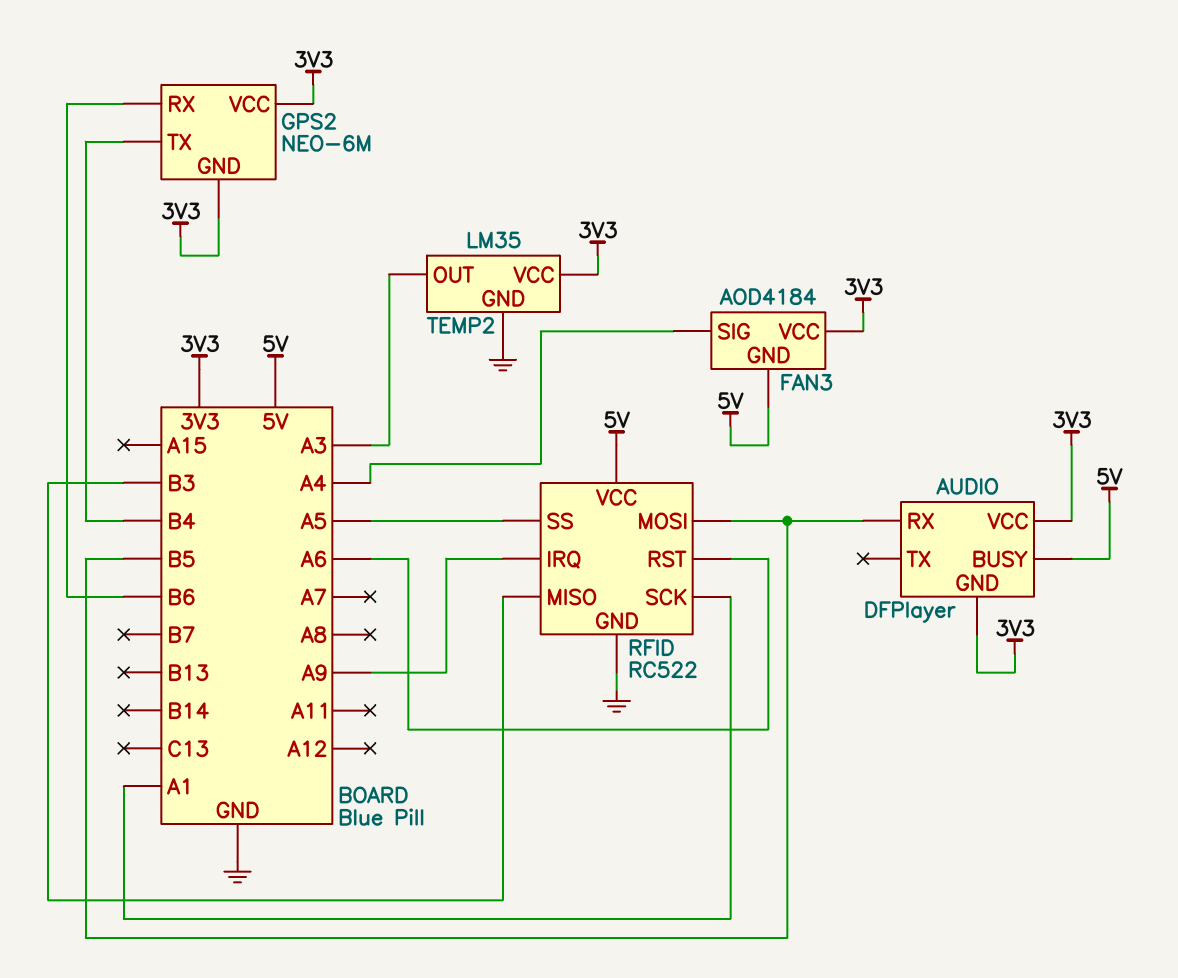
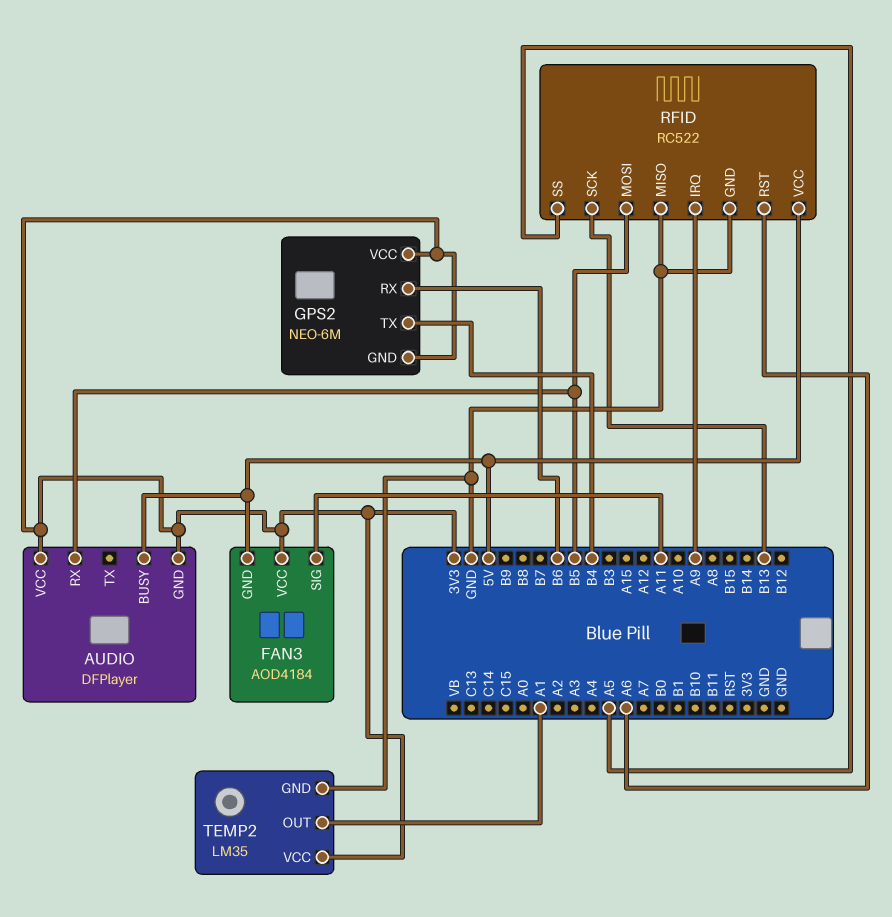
FAN3 pin SIG: A4 -> A11
RFID pin MISO: B3 -> GND
RFID pin SCK: A1 -> B13
TEMP2 pin OUT: A3 -> A1

